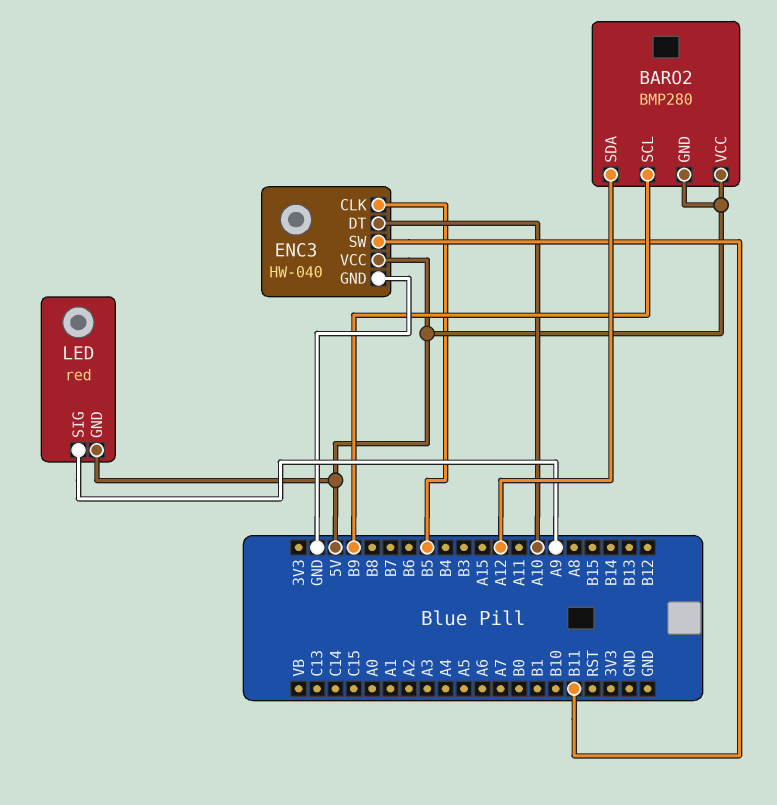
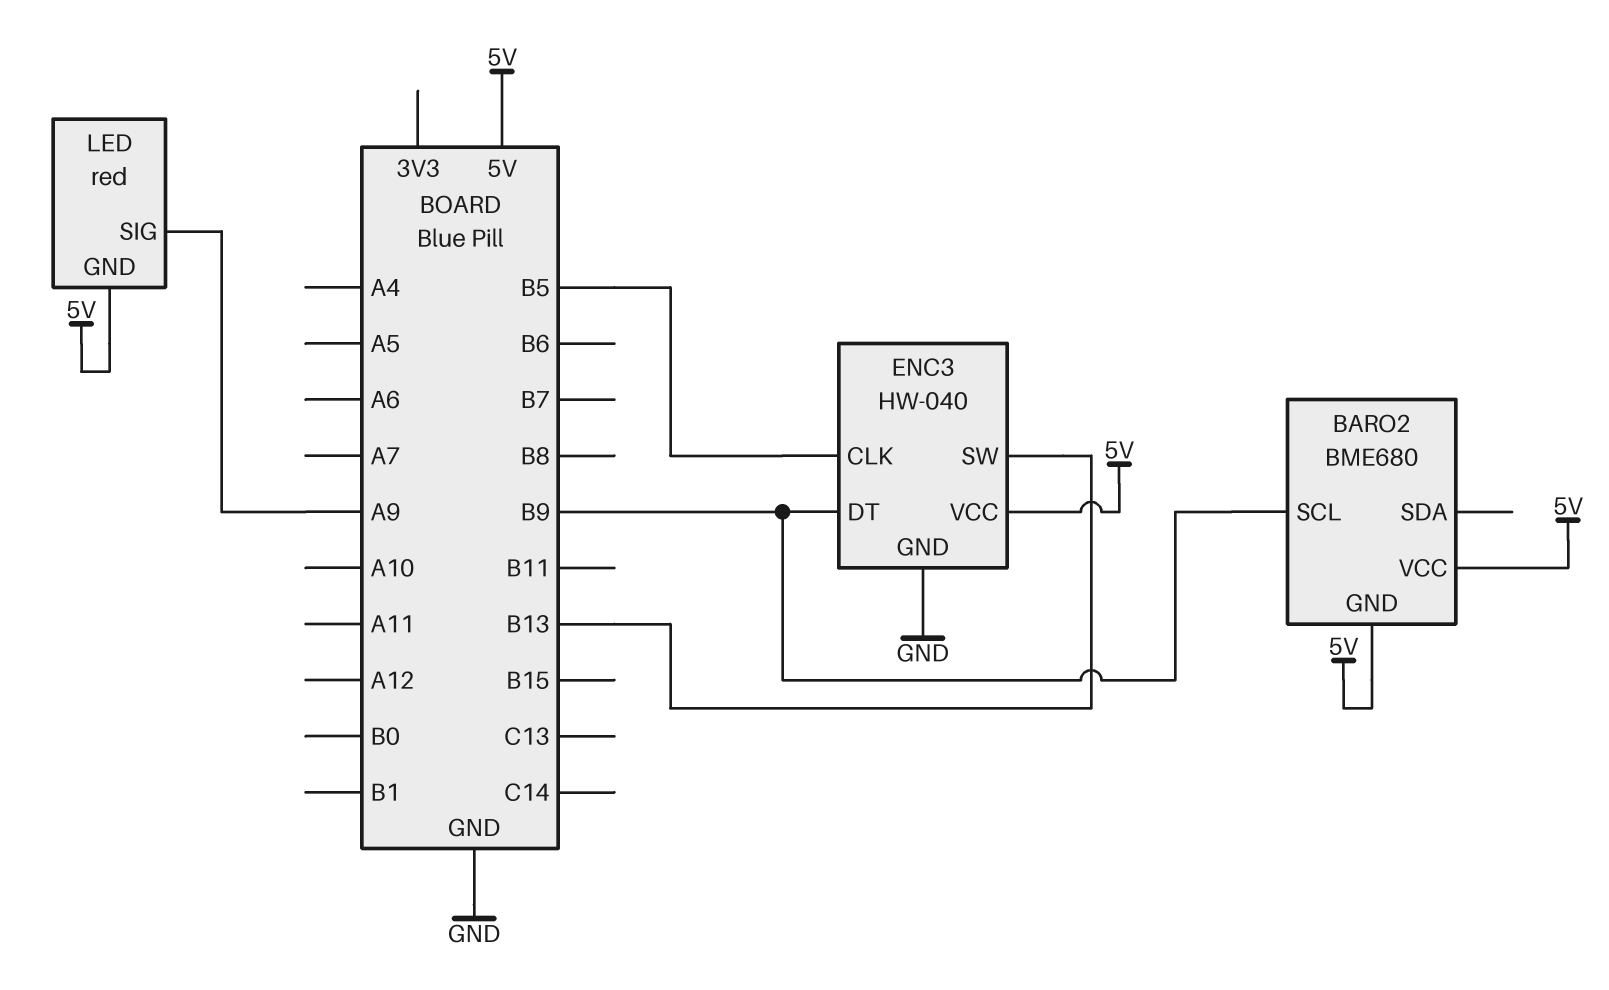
BARO2: BMP280 -> BME680
BARO2 pin SDA: A12 -> none
ENC3 pin DT: A10 -> B9
ENC3 pin SW: B11 -> B13

